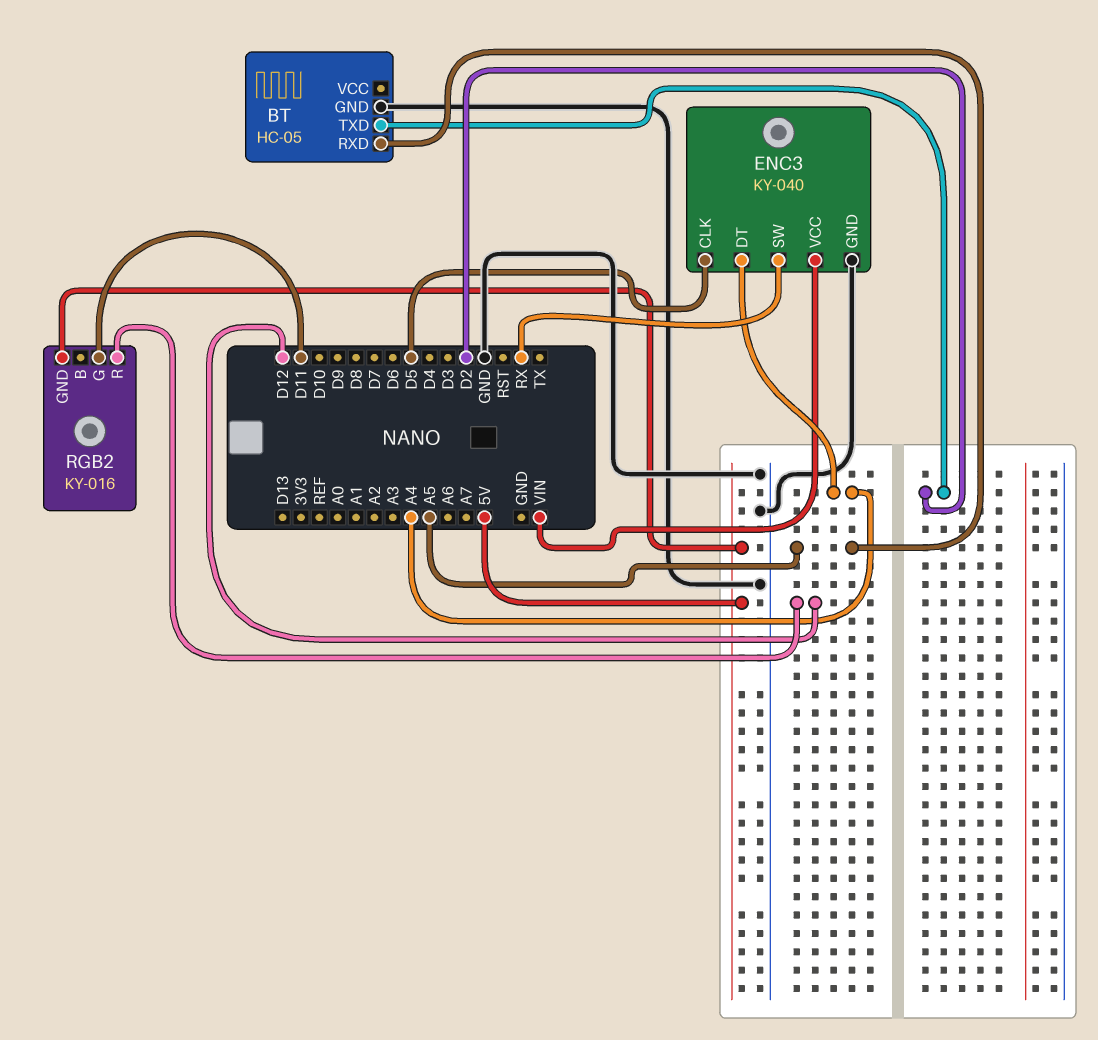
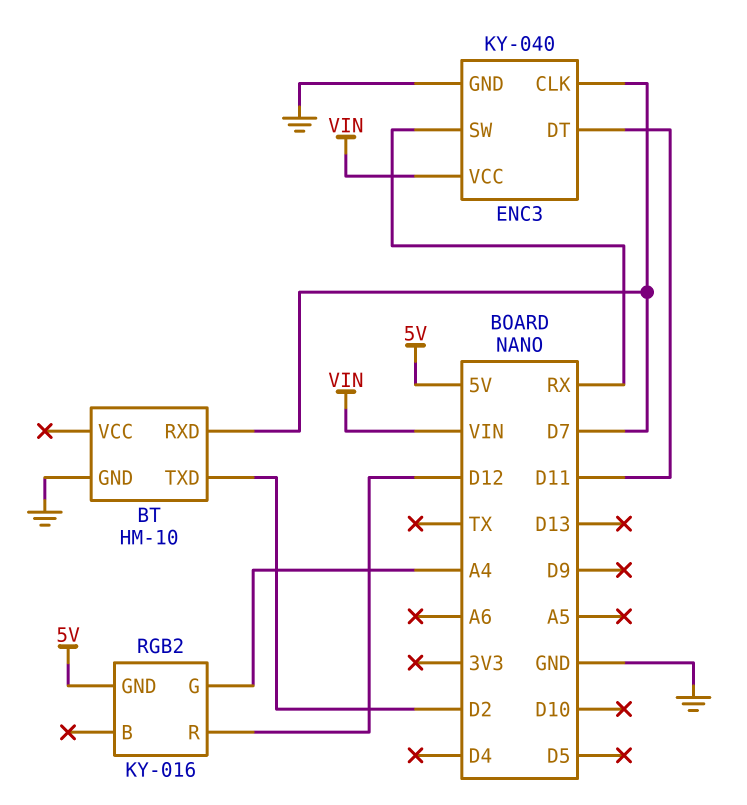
BT: HC-05 -> HM-10
BT pin RXD: A5 -> D7
ENC3 pin CLK: D5 -> D7
ENC3 pin DT: A4 -> D11
RGB2 pin G: D11 -> A4

